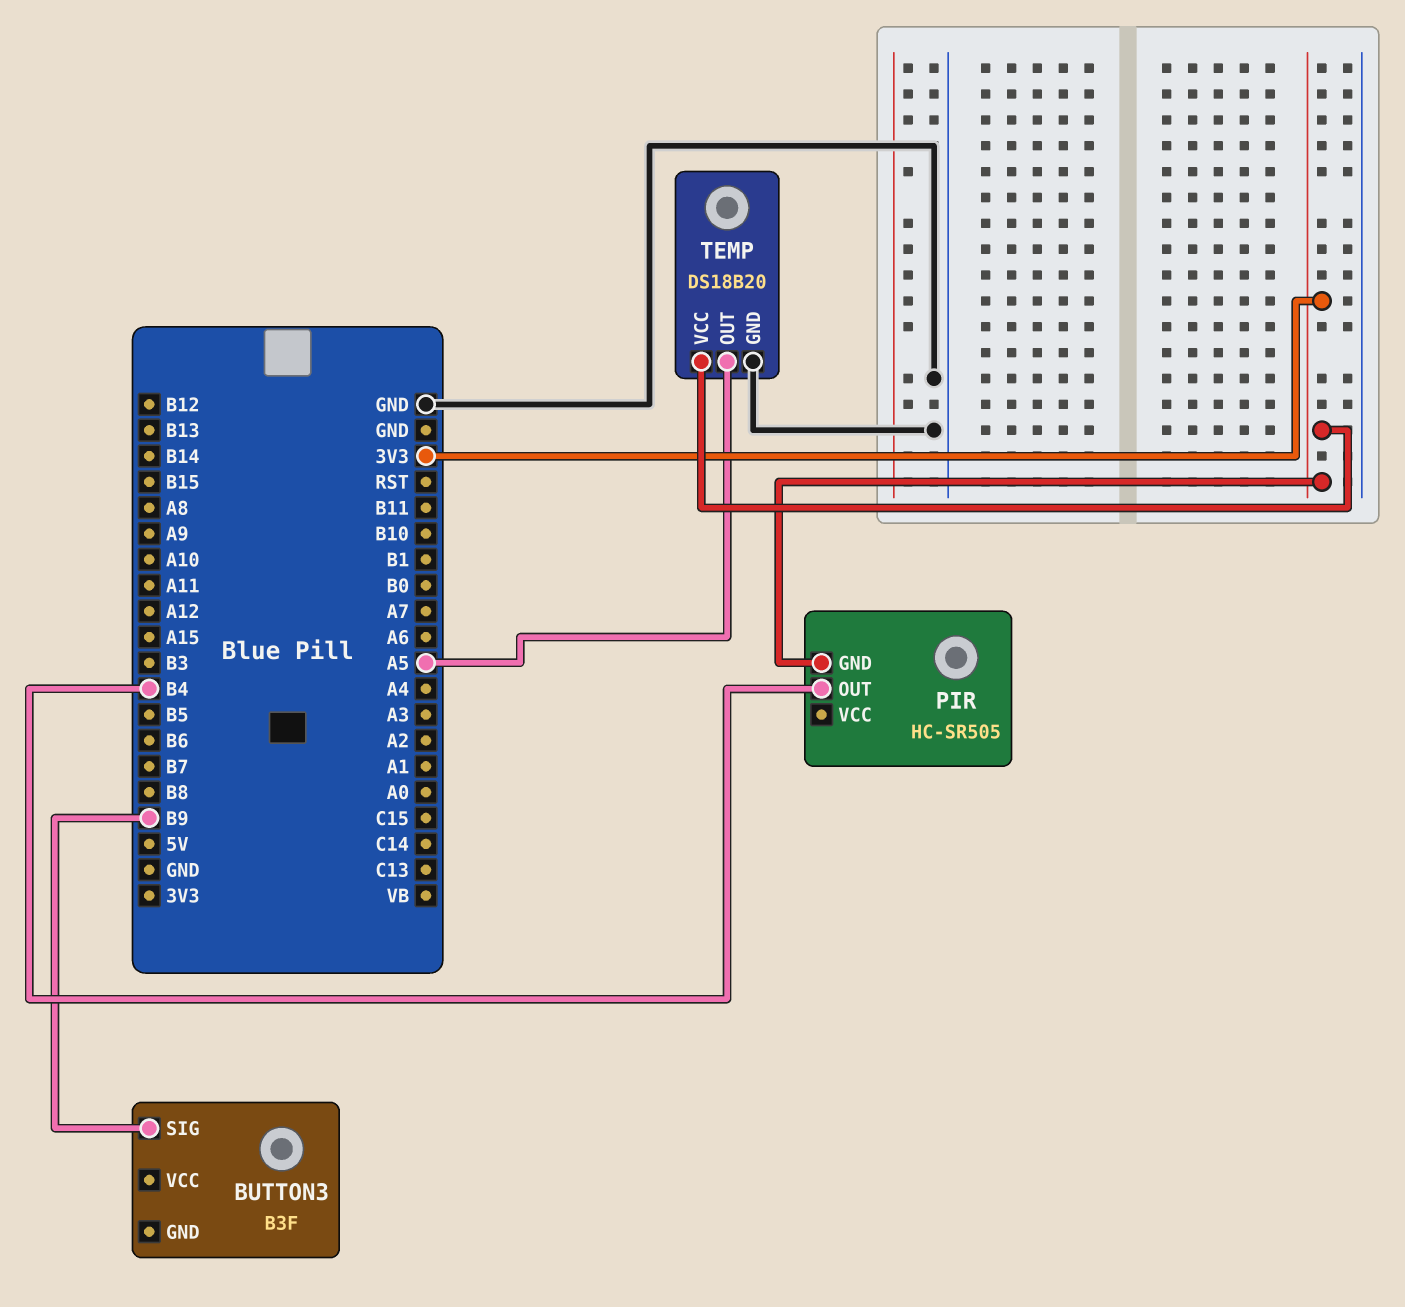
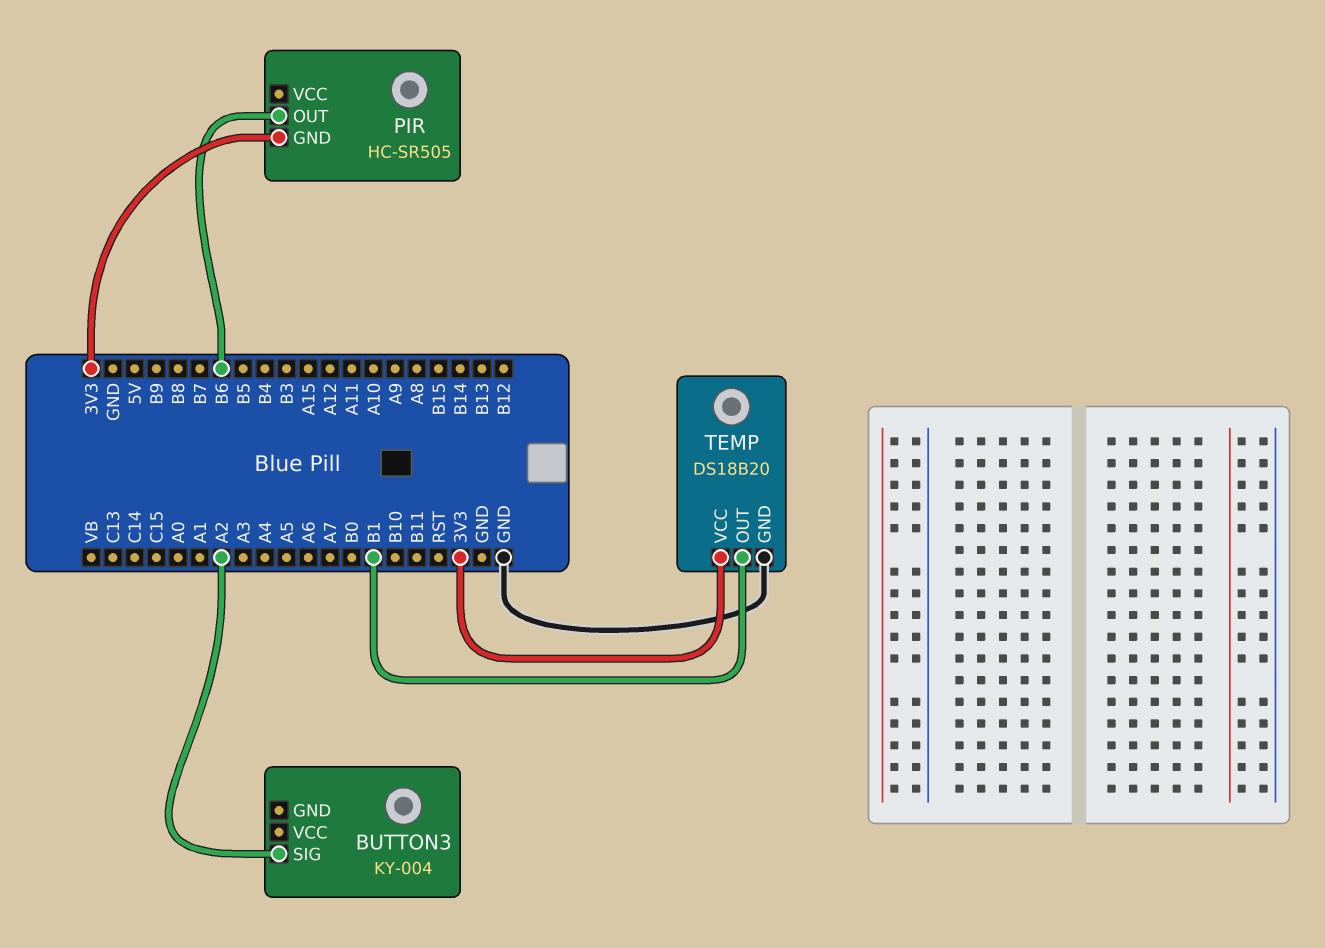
BUTTON3: B3F -> KY-004
BUTTON3 pin SIG: B9 -> A2
PIR pin OUT: B4 -> B6
TEMP pin OUT: A5 -> B1

